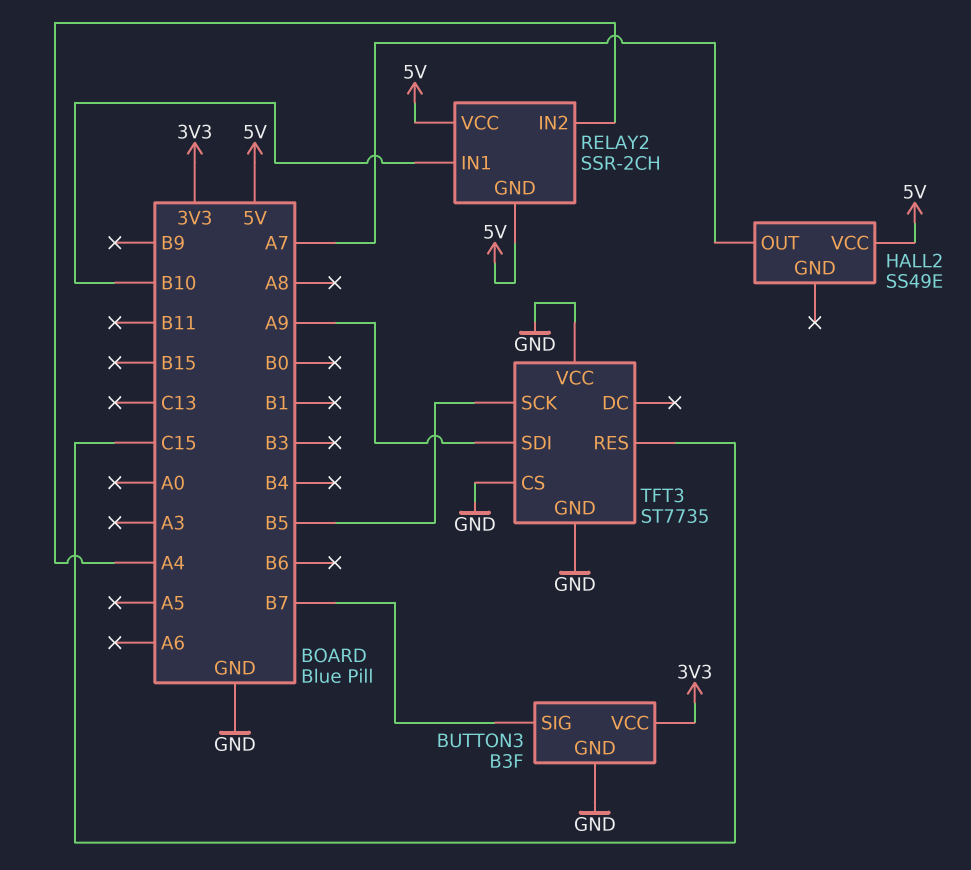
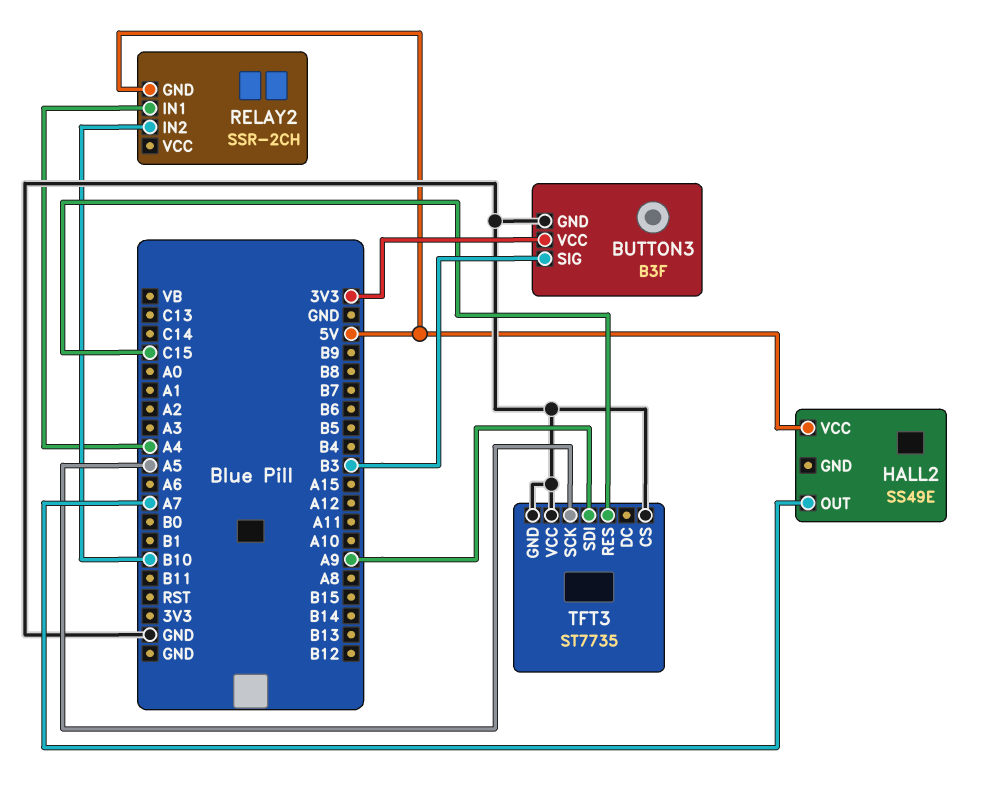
BUTTON3 pin SIG: B7 -> B3
RELAY2 pin IN1: B10 -> A4
RELAY2 pin IN2: A4 -> B10
RELAY2 pin VCC: 5V -> none
TFT3 pin SCK: B5 -> A5

